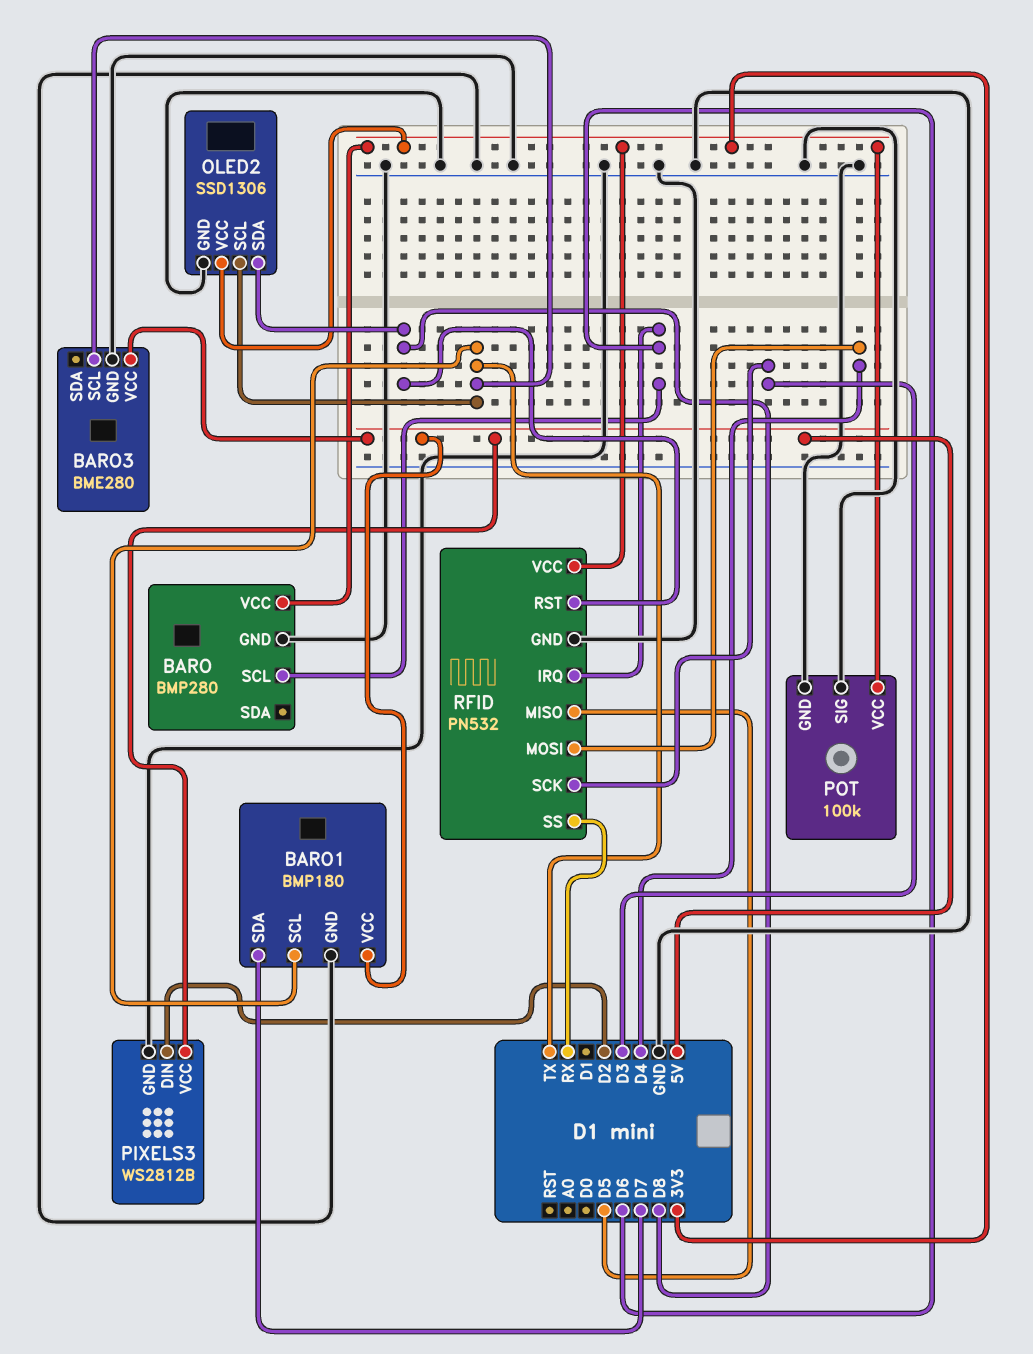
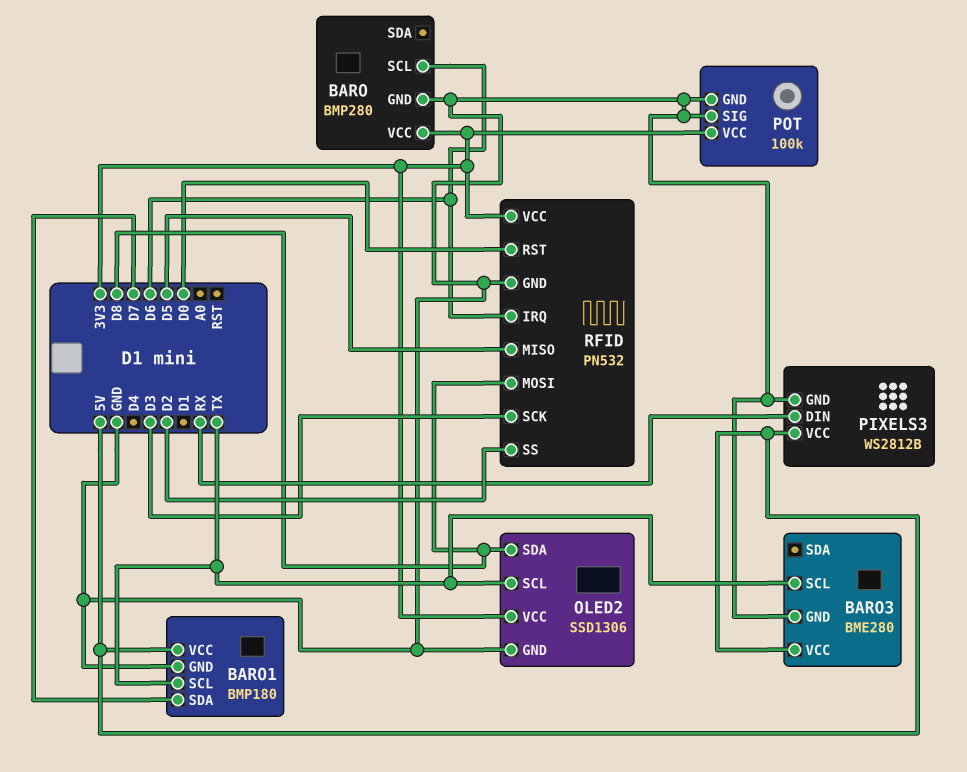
PIXELS3 pin DIN: D2 -> RX
RFID pin MOSI: D4 -> D8
RFID pin RST: D8 -> D0
RFID pin SS: RX -> D2

